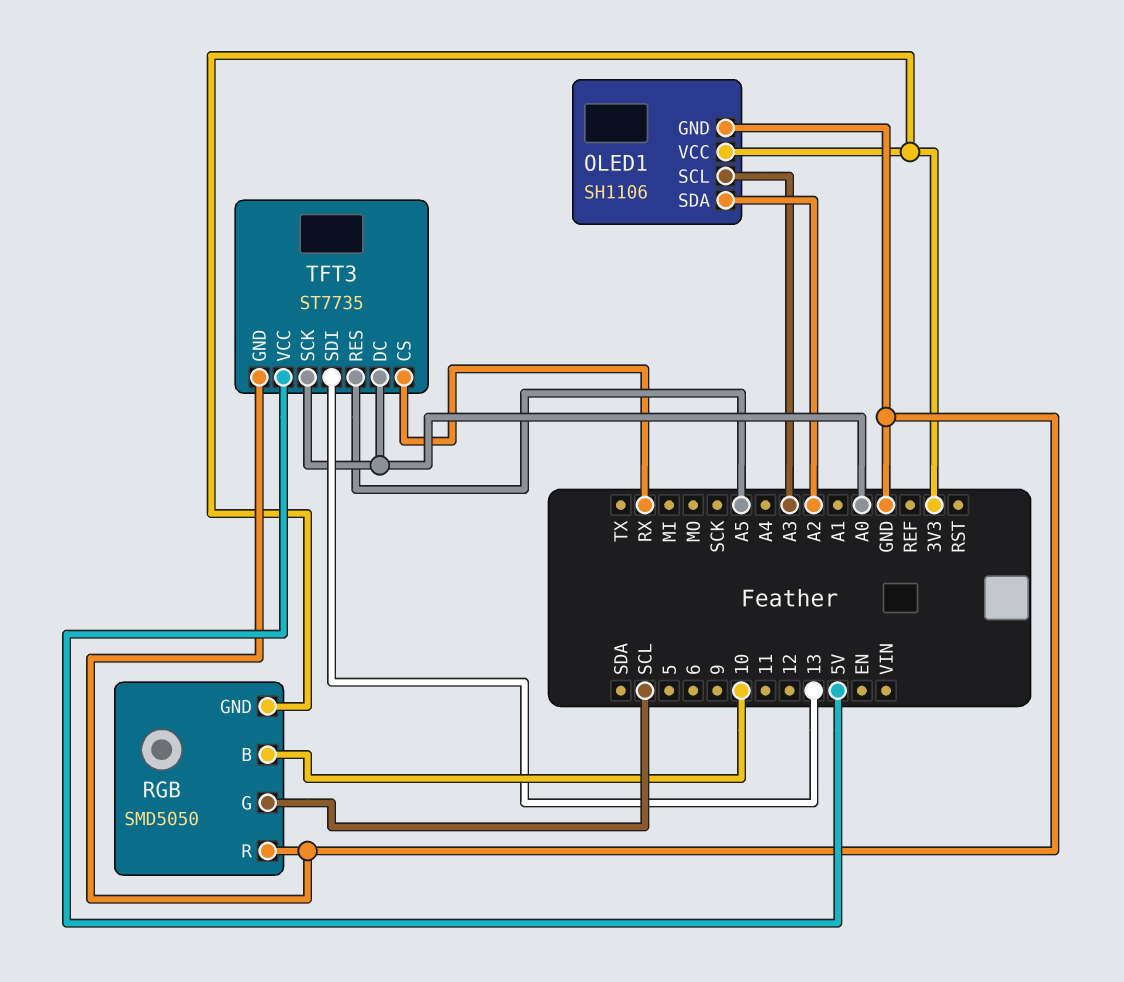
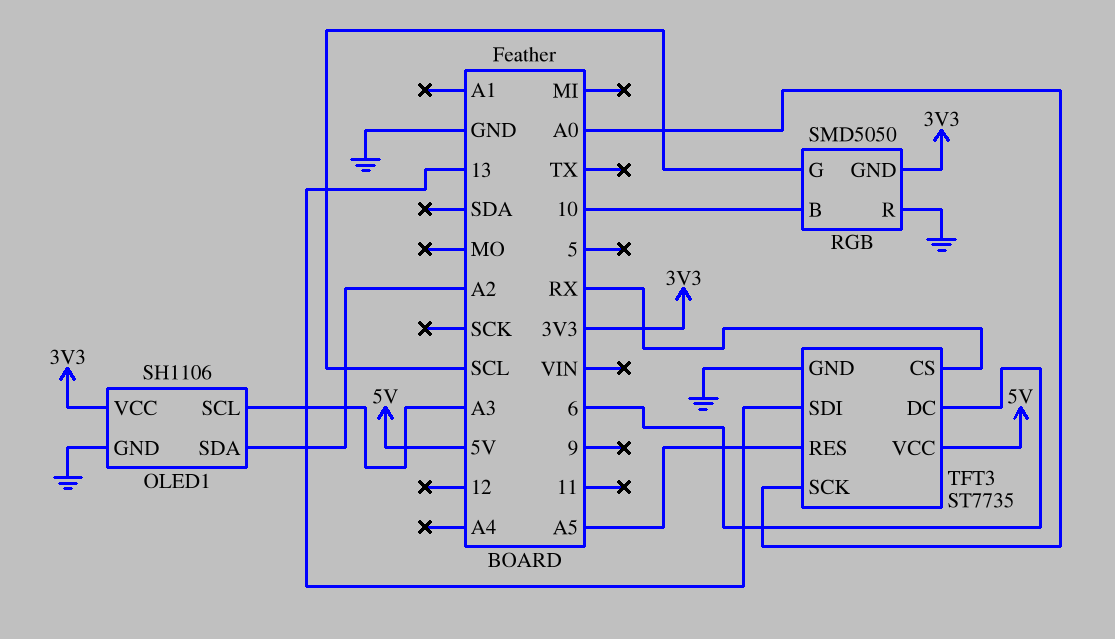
TFT3 pin DC: A0 -> 6

